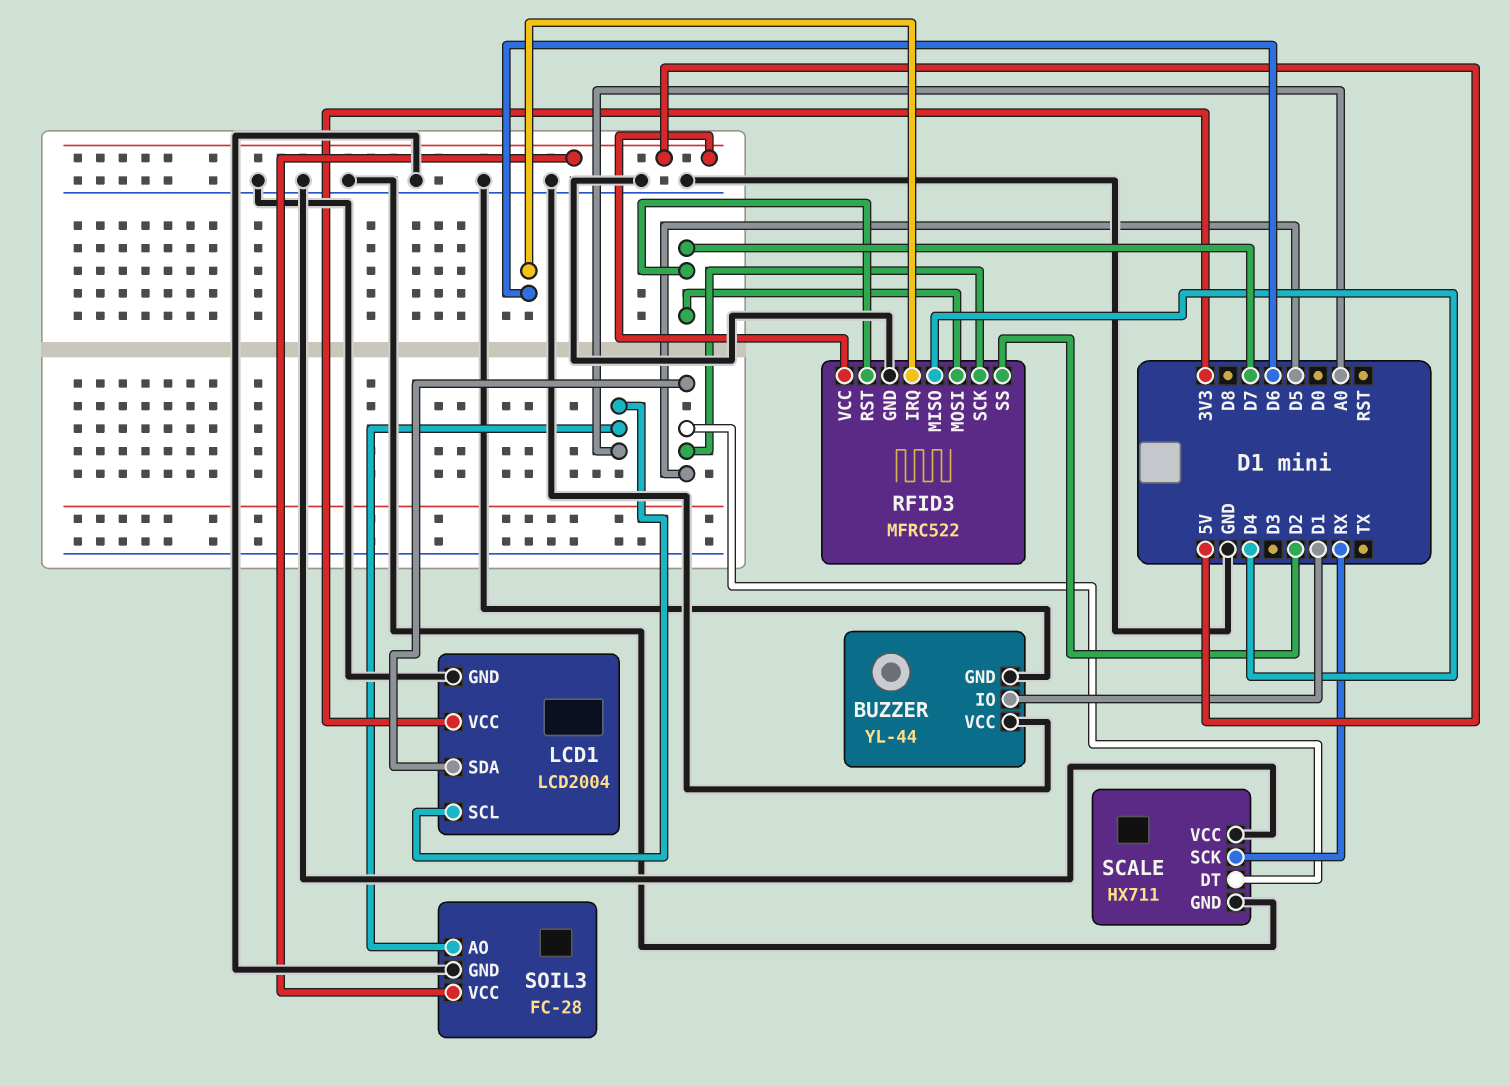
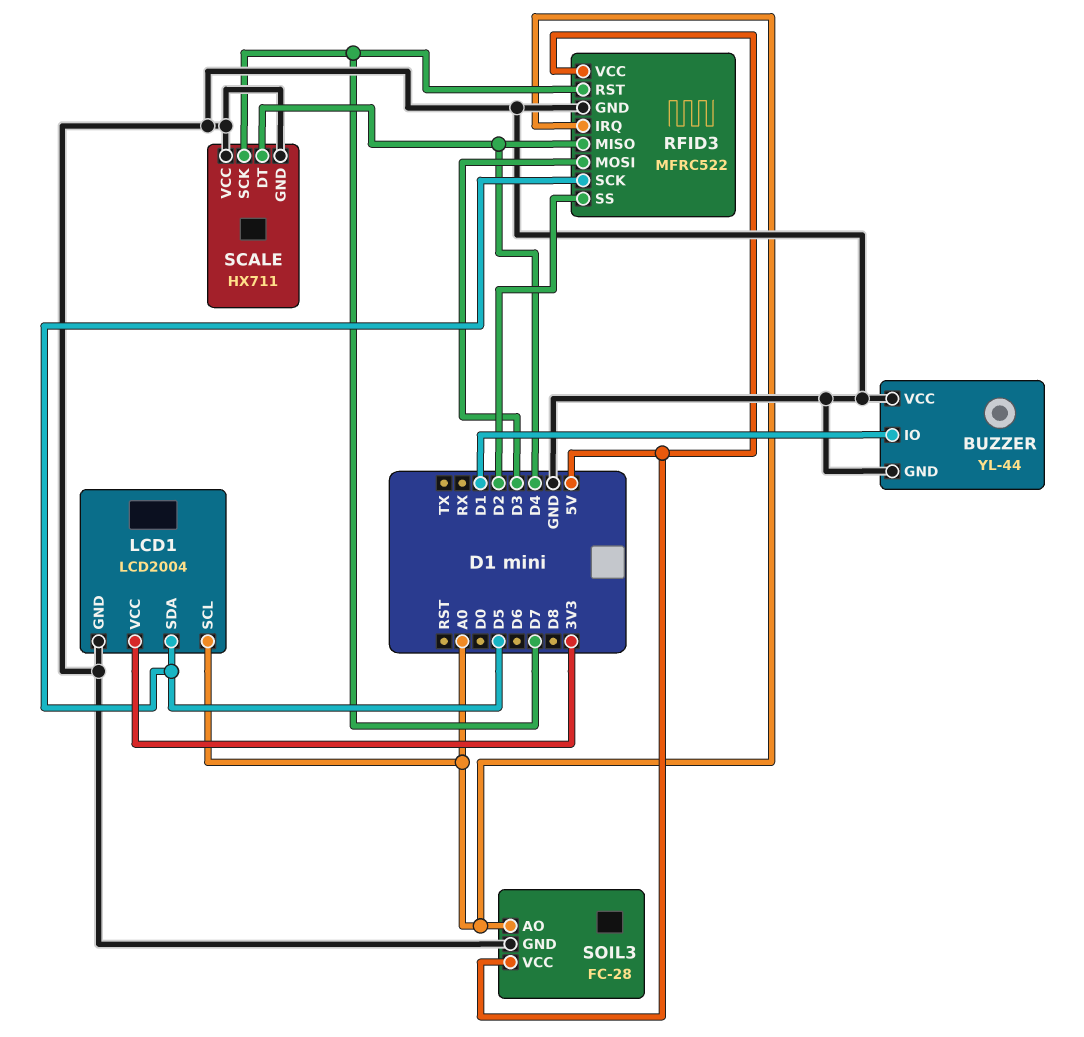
RFID3 pin IRQ: D6 -> A0
RFID3 pin MOSI: D7 -> D3
SCALE pin DT: D5 -> D4
SCALE pin SCK: RX -> D7

